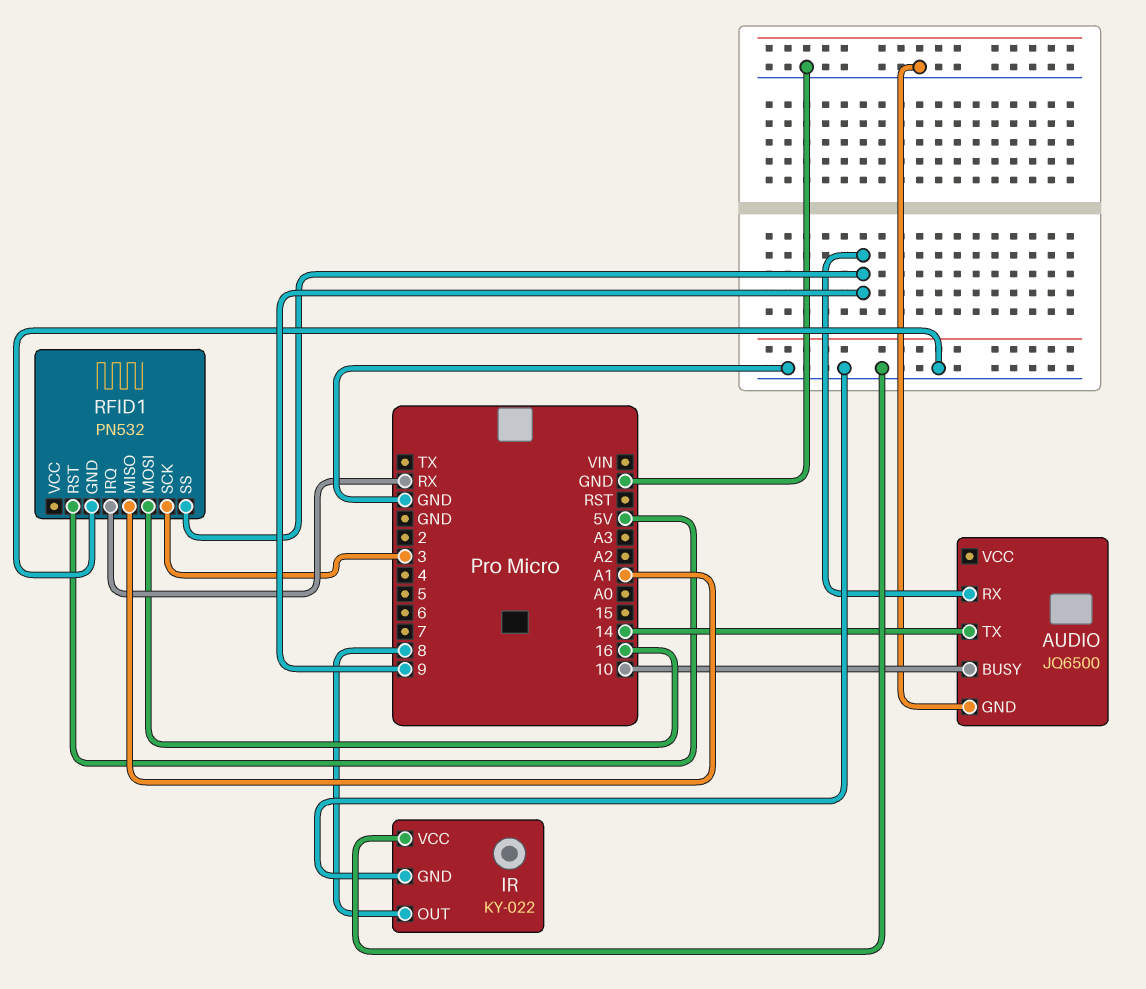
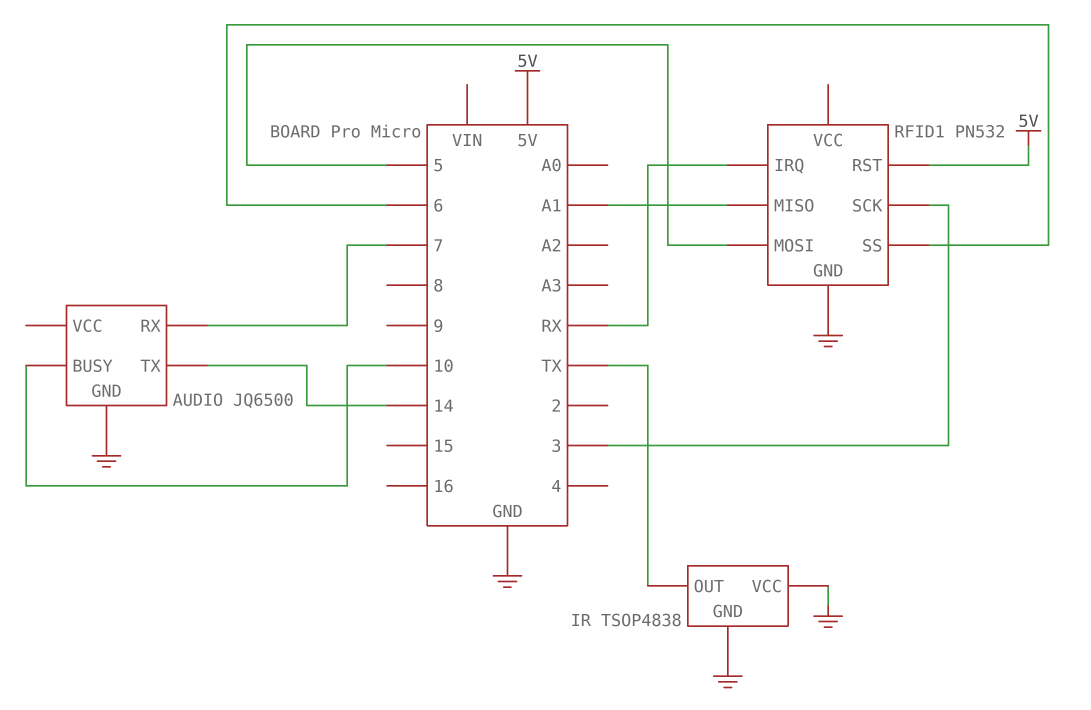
AUDIO pin RX: 9 -> 7
IR: KY-022 -> TSOP4838
IR pin OUT: 8 -> TX
RFID1 pin MOSI: 16 -> 5
RFID1 pin SS: 9 -> 6

